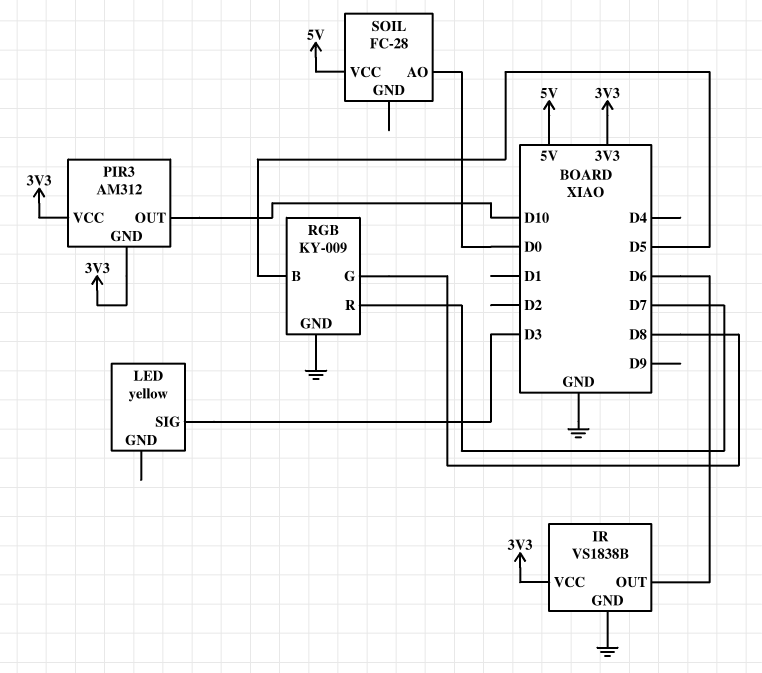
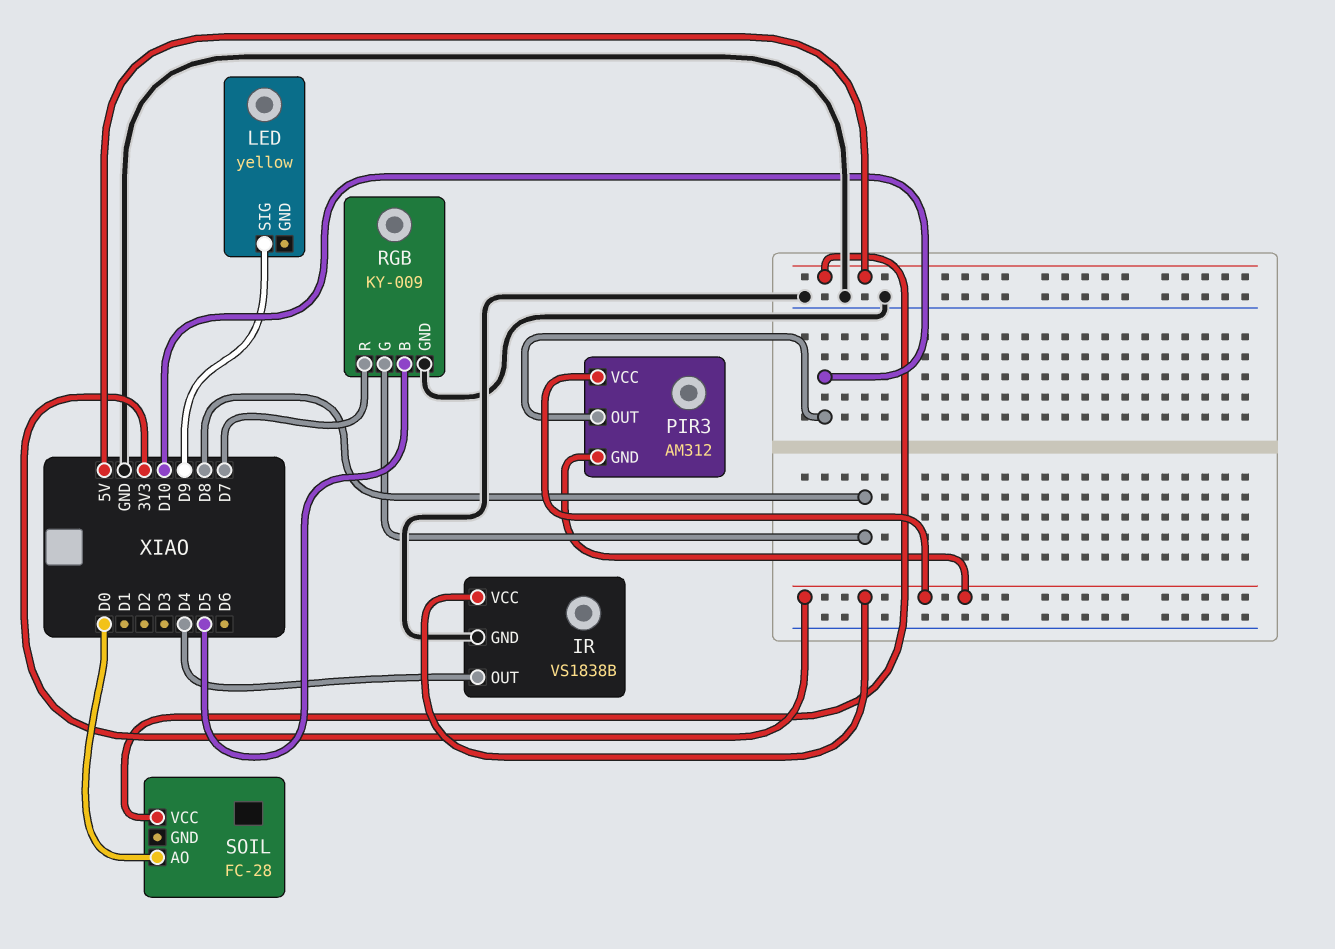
IR pin OUT: D6 -> D4
LED pin SIG: D3 -> D9

